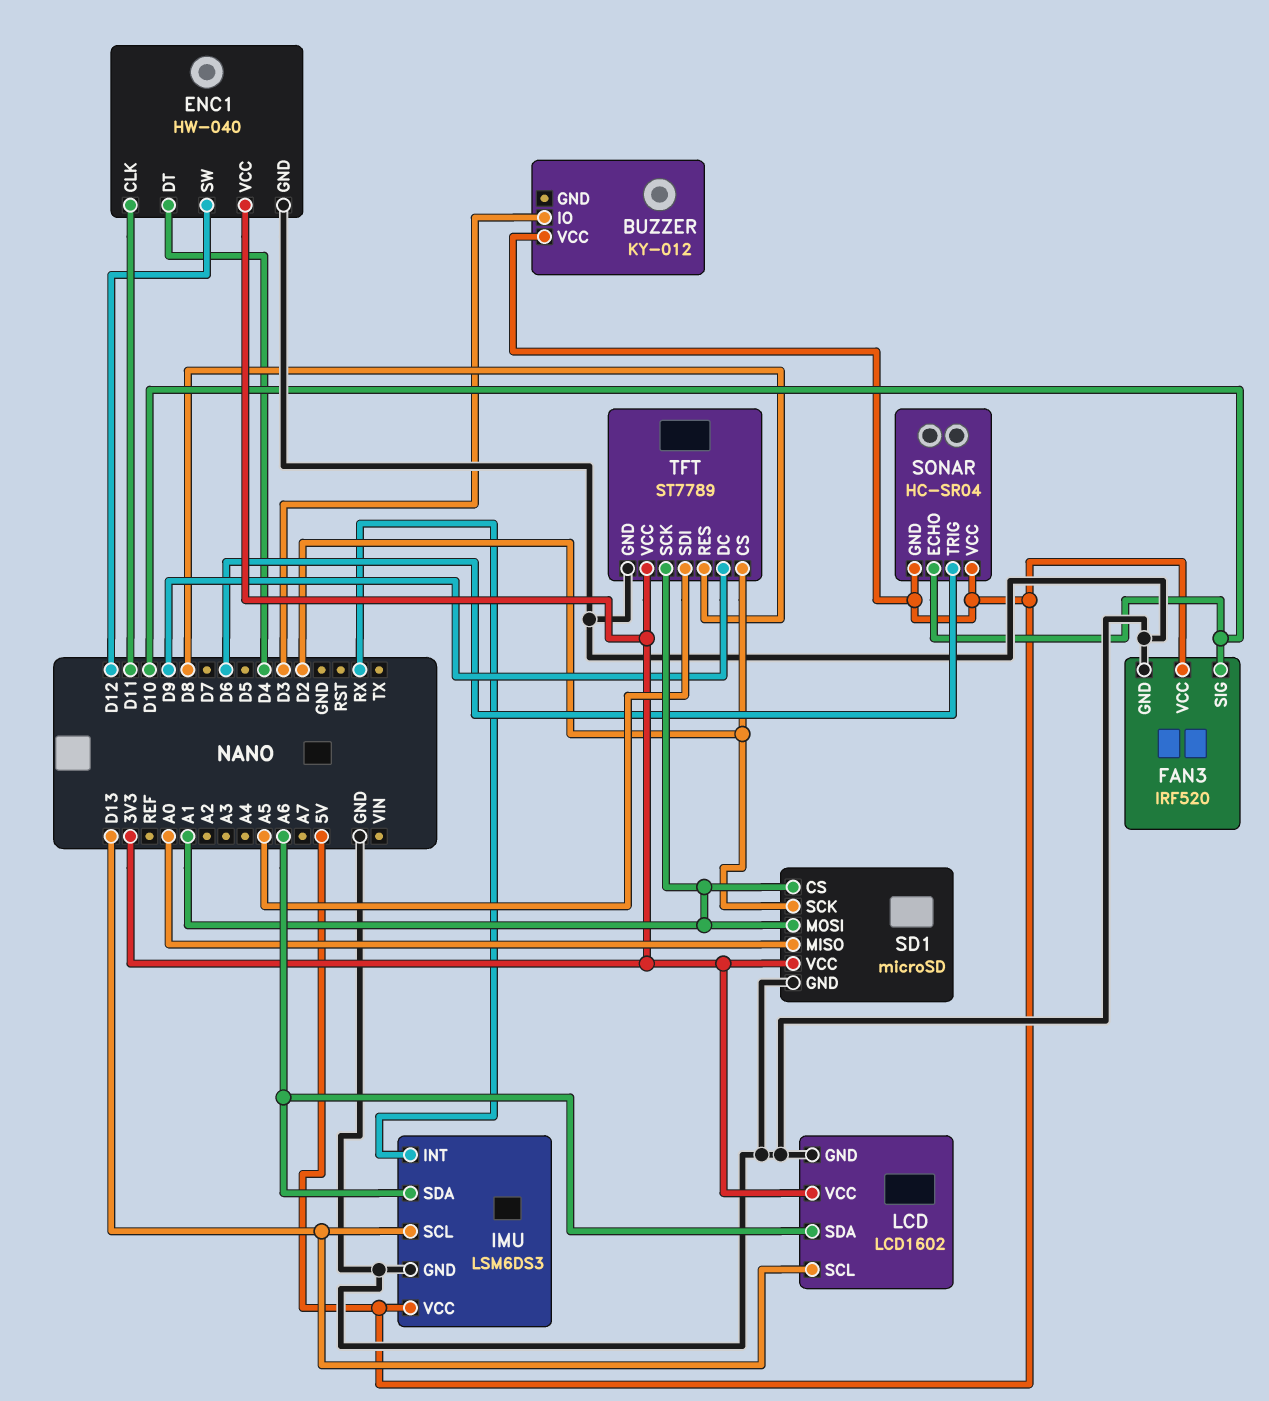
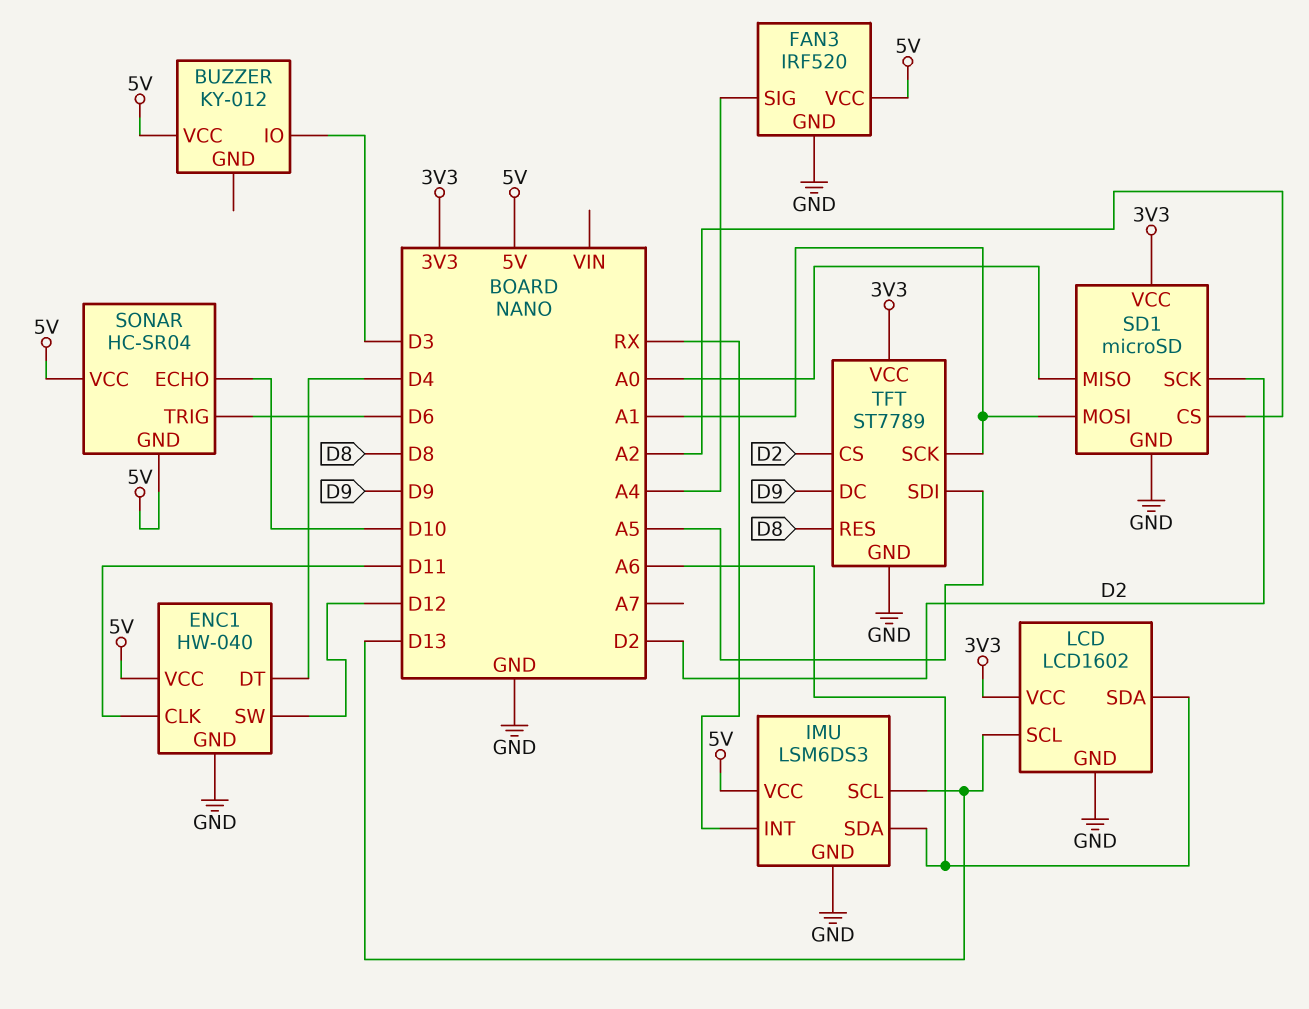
ENC1 pin VCC: 3V3 -> 5V
FAN3 pin SIG: D10 -> A4
SD1 pin CS: A1 -> A2

